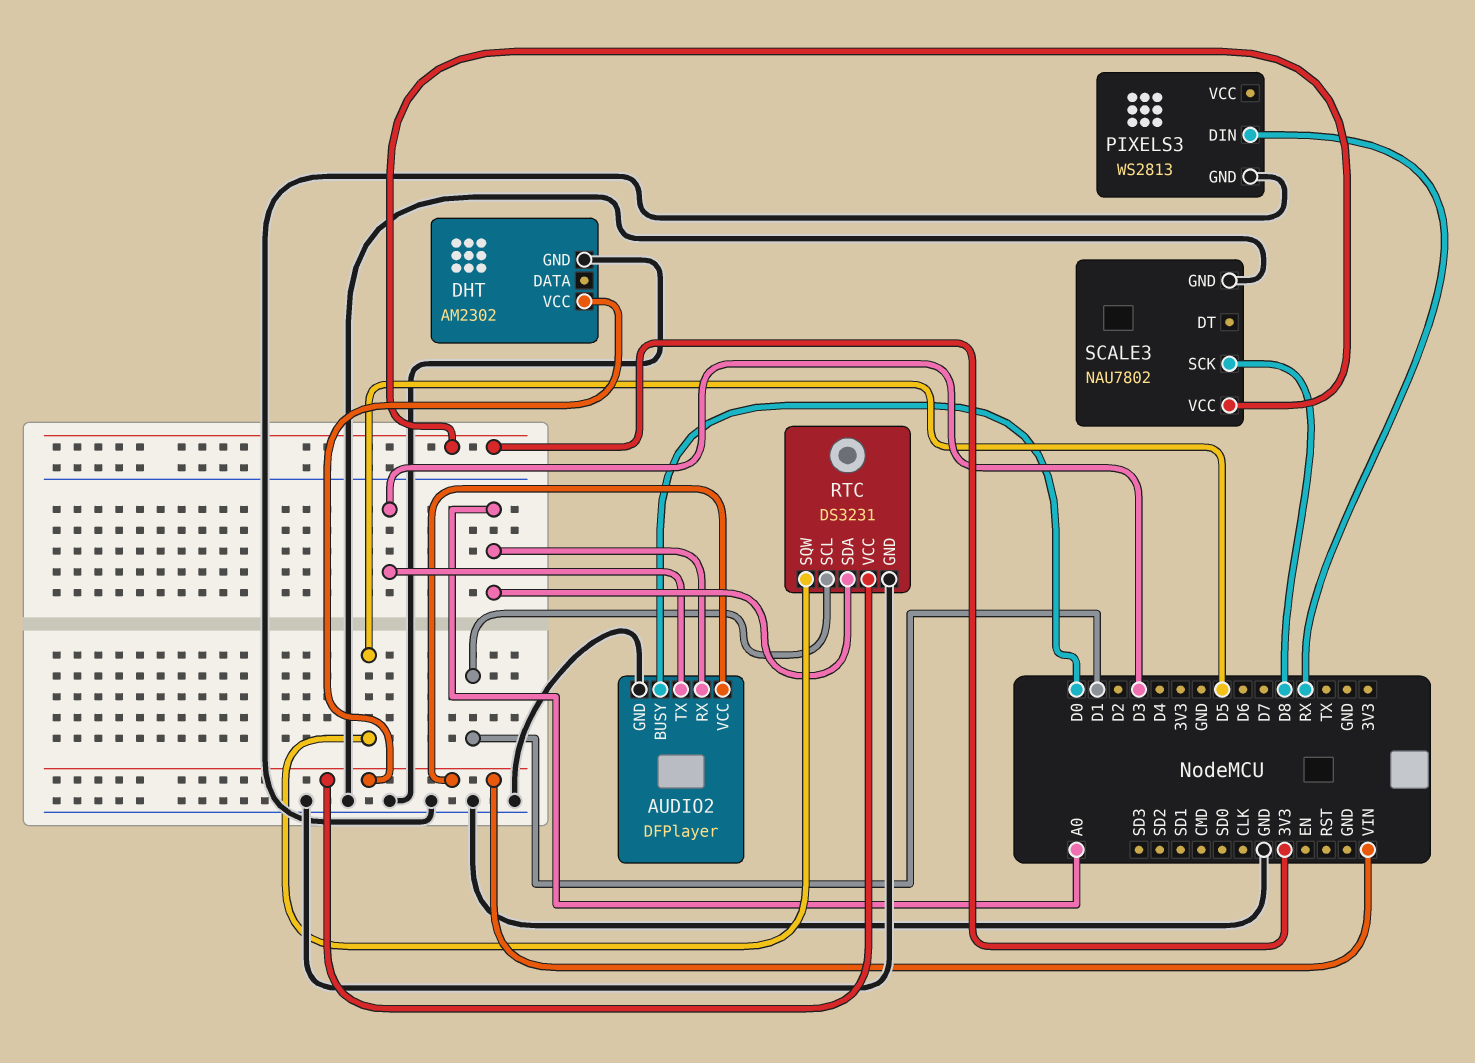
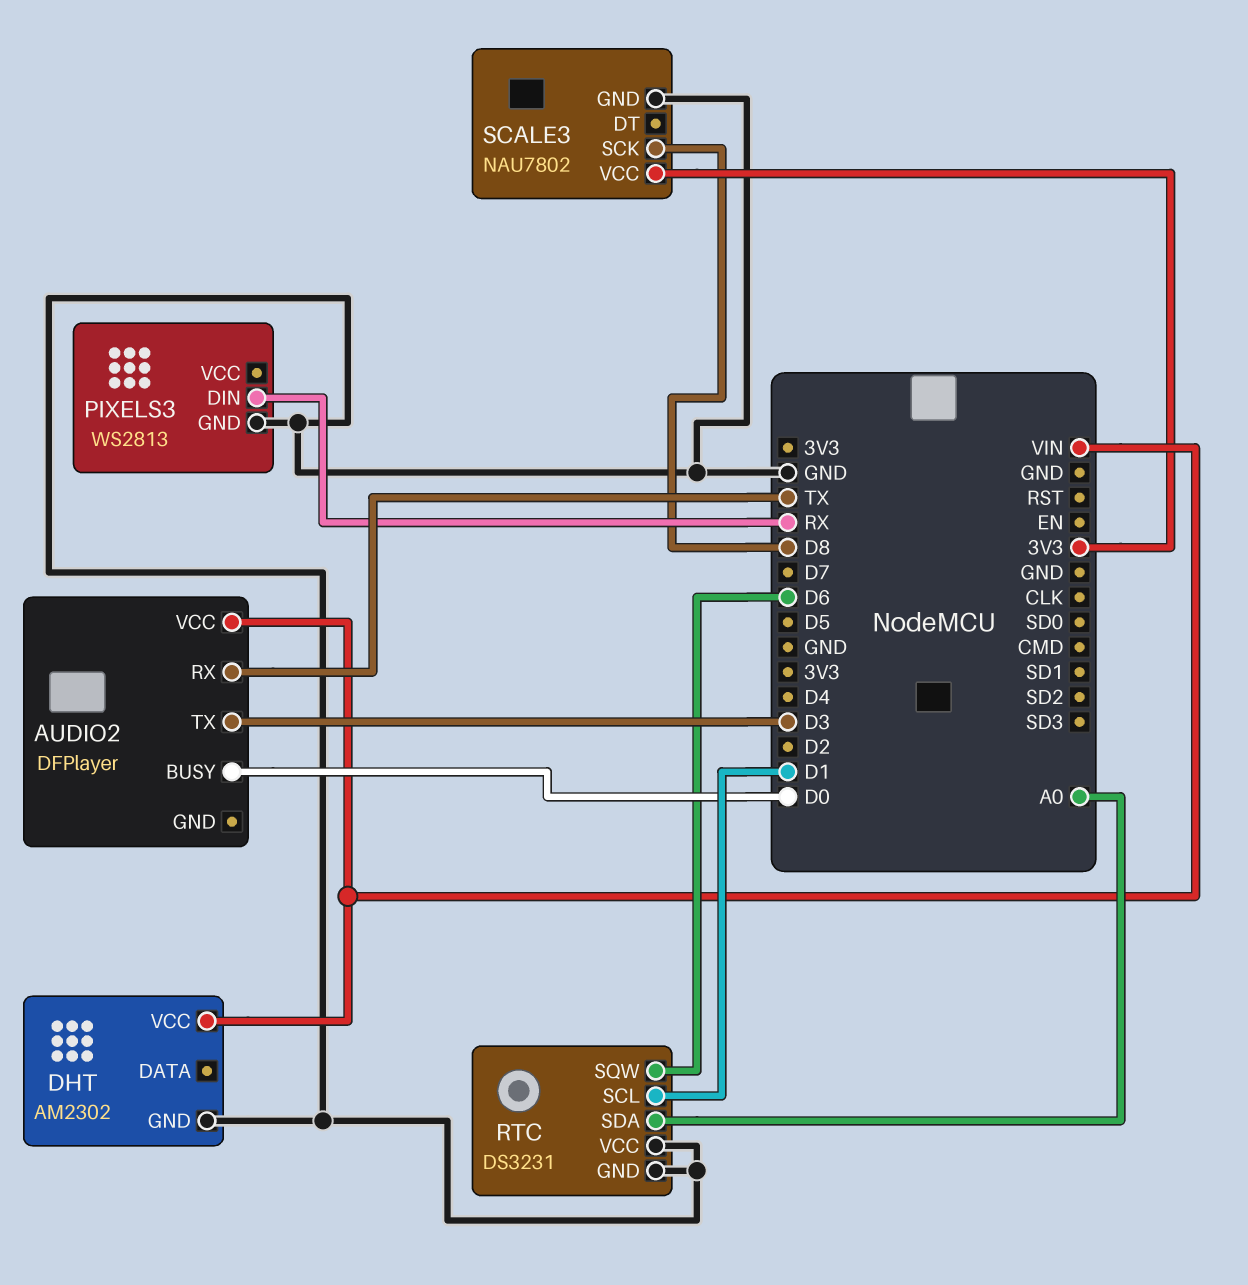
AUDIO2 pin GND: GND -> none
AUDIO2 pin RX: A0 -> TX
RTC pin SQW: D5 -> D6
RTC pin VCC: VIN -> GND

